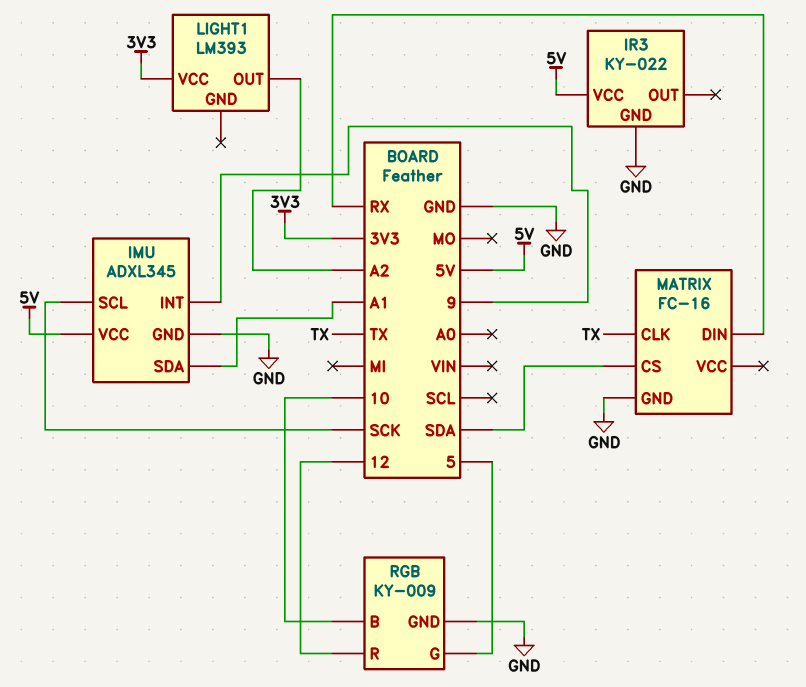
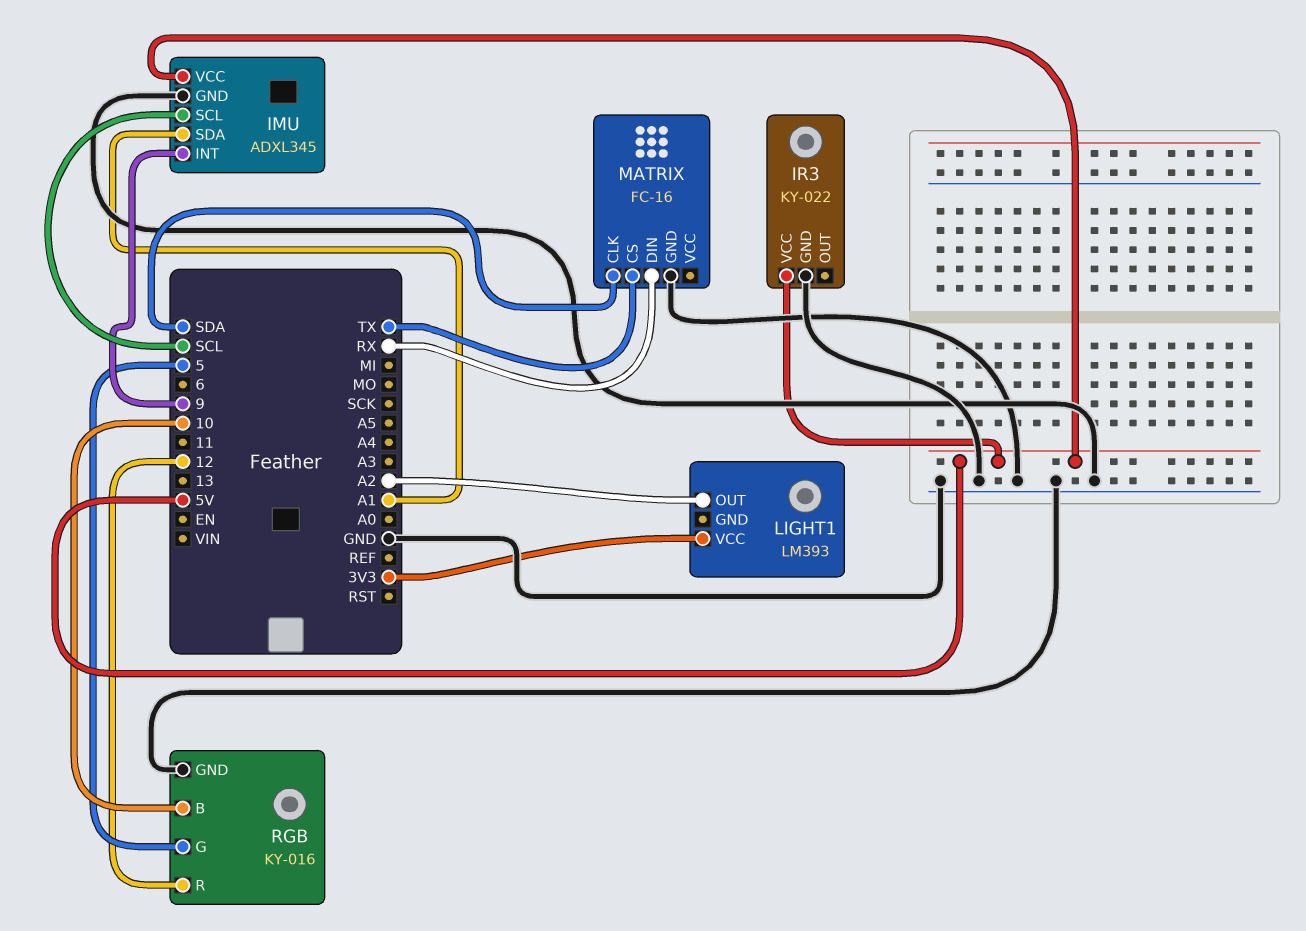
IMU pin SCL: SCK -> SCL
MATRIX pin CLK: TX -> SDA
MATRIX pin CS: SDA -> TX
RGB: KY-009 -> KY-016

